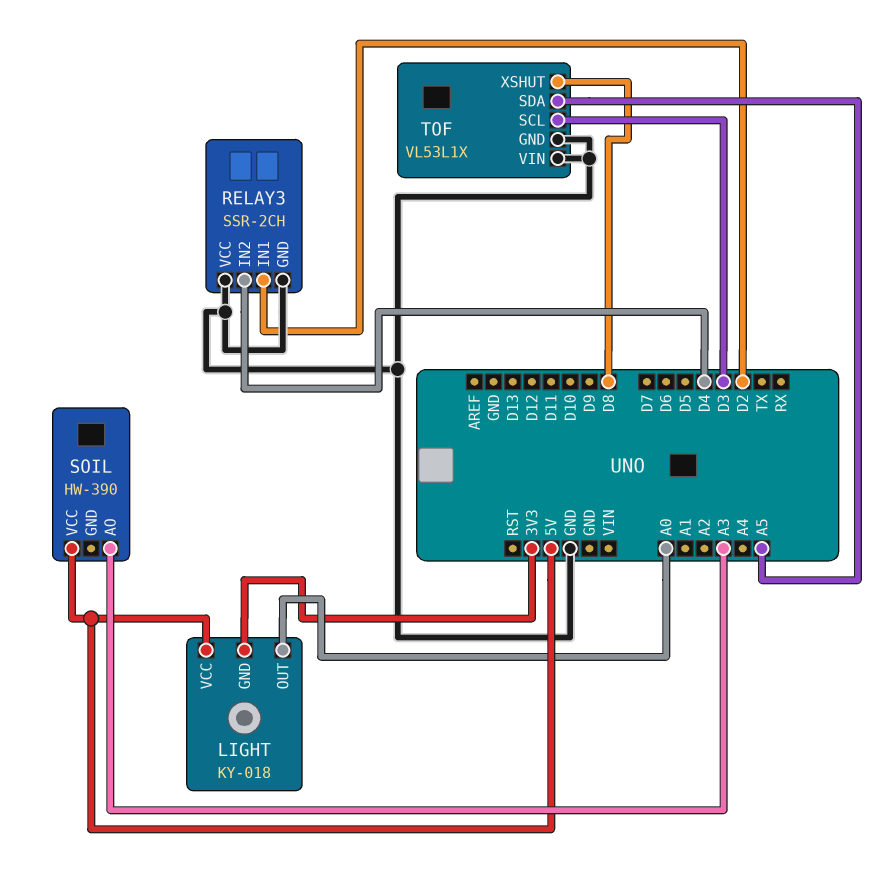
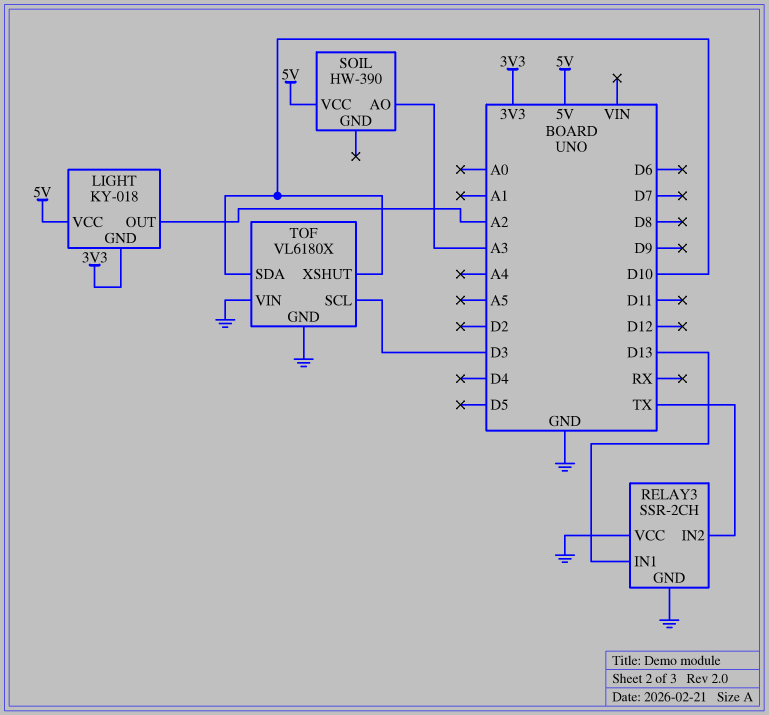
LIGHT pin OUT: A0 -> A2
RELAY3 pin IN1: D2 -> D13
RELAY3 pin IN2: D4 -> TX
TOF: VL53L1X -> VL6180X
TOF pin SDA: A5 -> D10
TOF pin XSHUT: D8 -> D10

